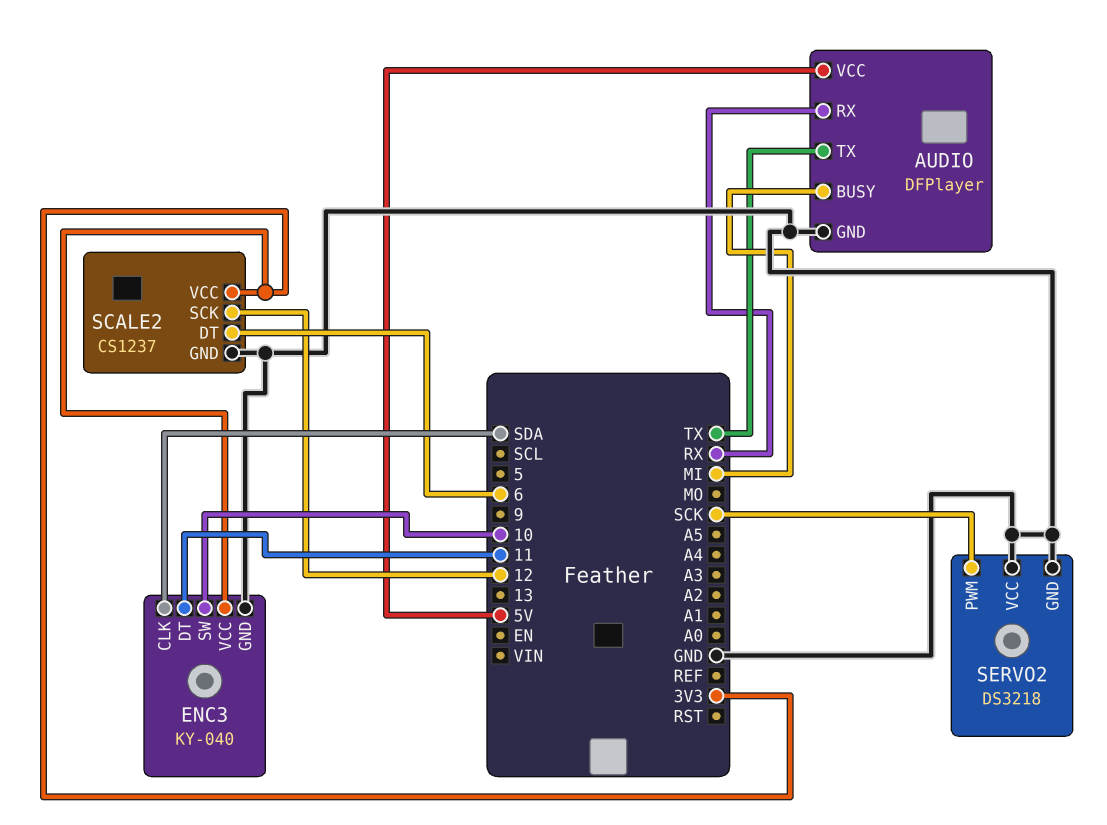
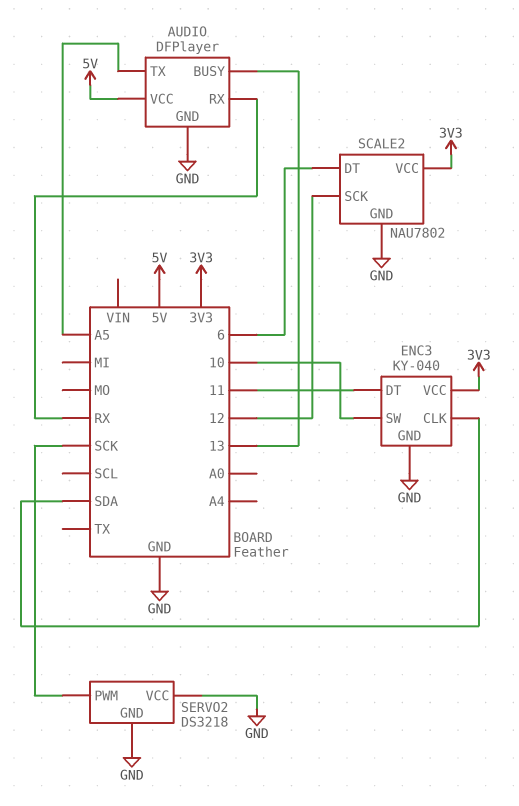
AUDIO pin BUSY: MI -> 13
AUDIO pin TX: TX -> A5
SCALE2: CS1237 -> NAU7802

